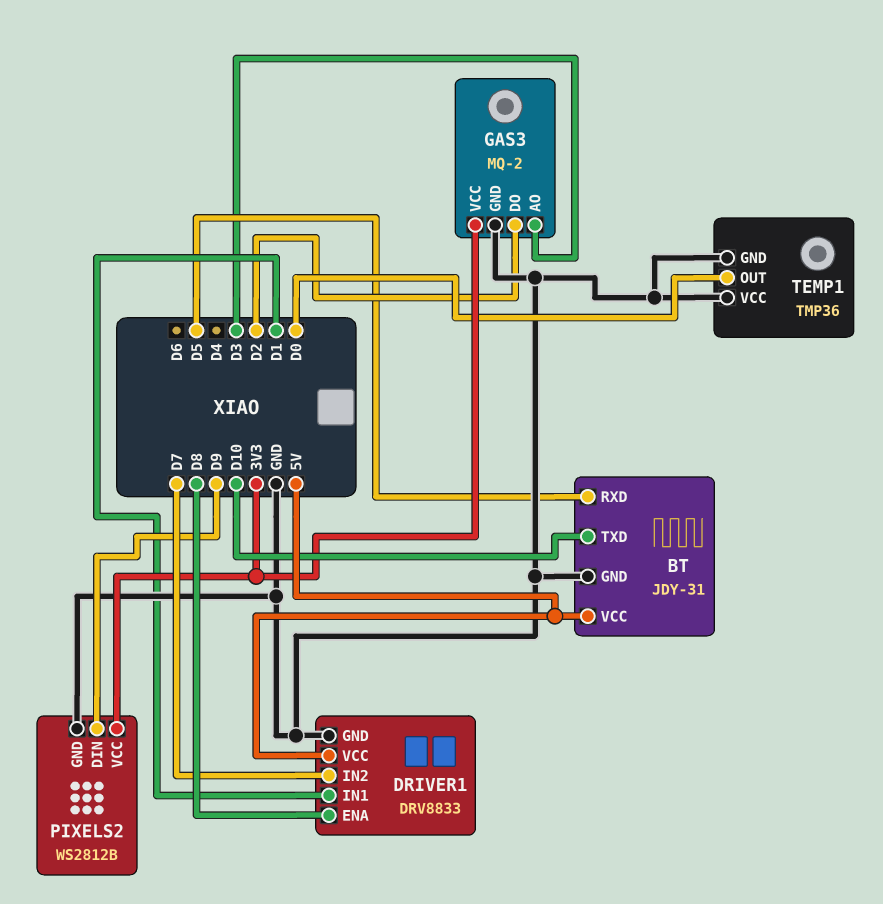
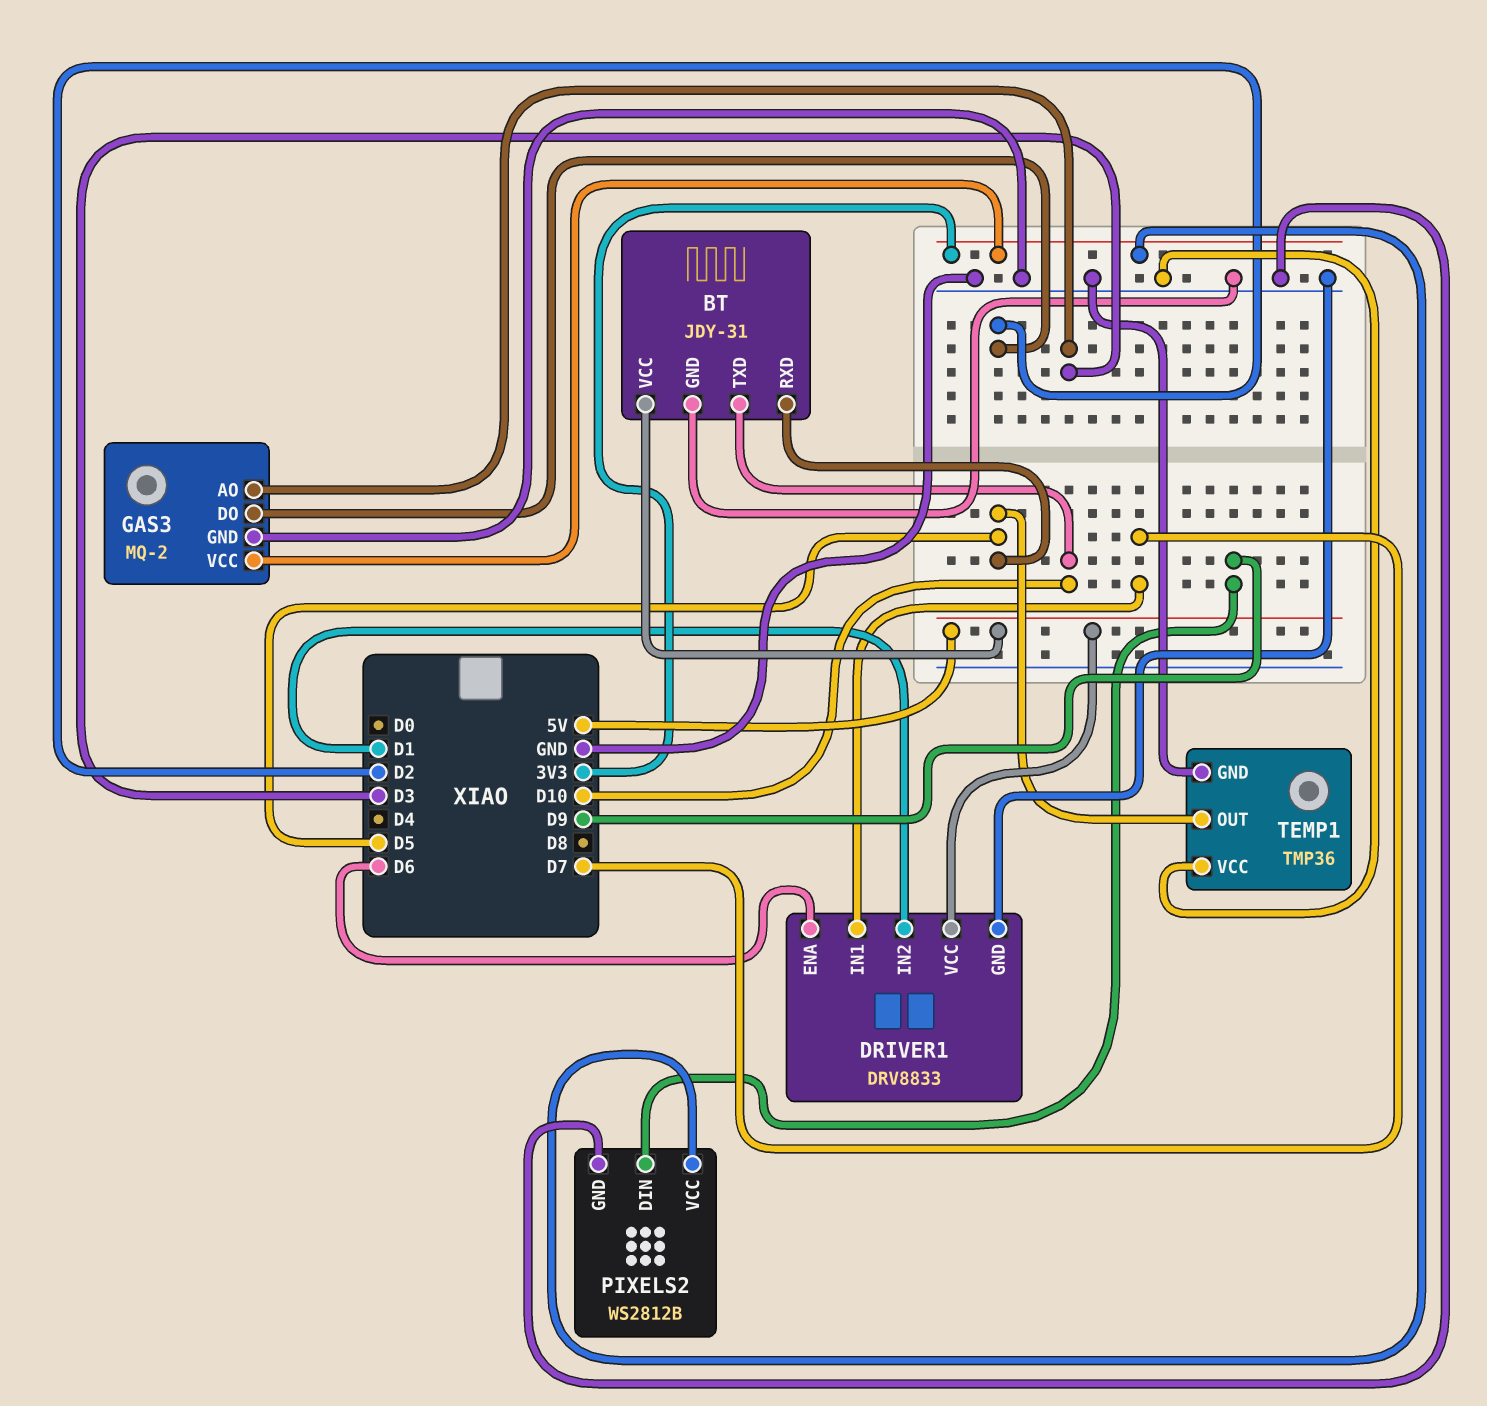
DRIVER1 pin ENA: D8 -> D6
DRIVER1 pin IN1: D1 -> D7
DRIVER1 pin IN2: D7 -> D1
TEMP1 pin OUT: D0 -> D5

